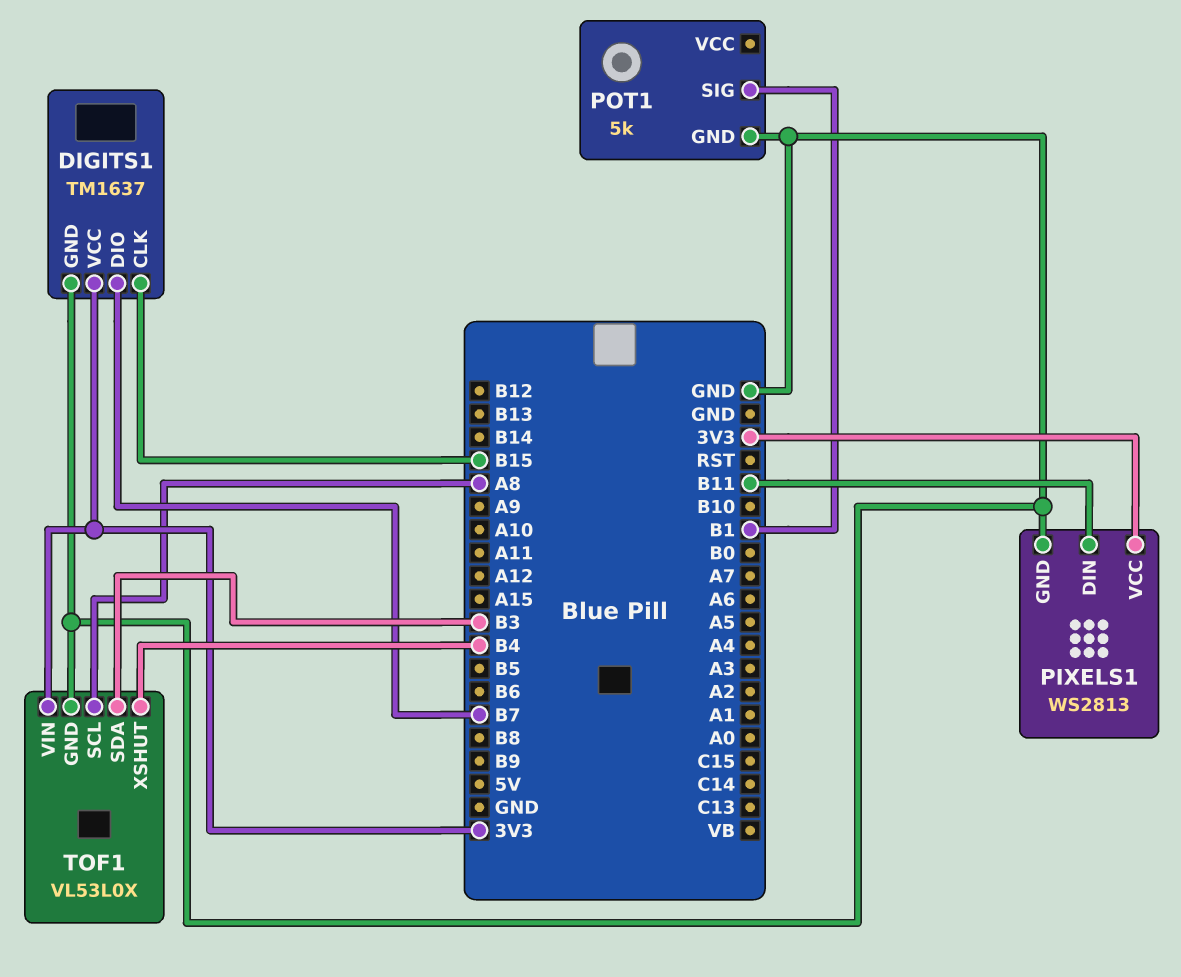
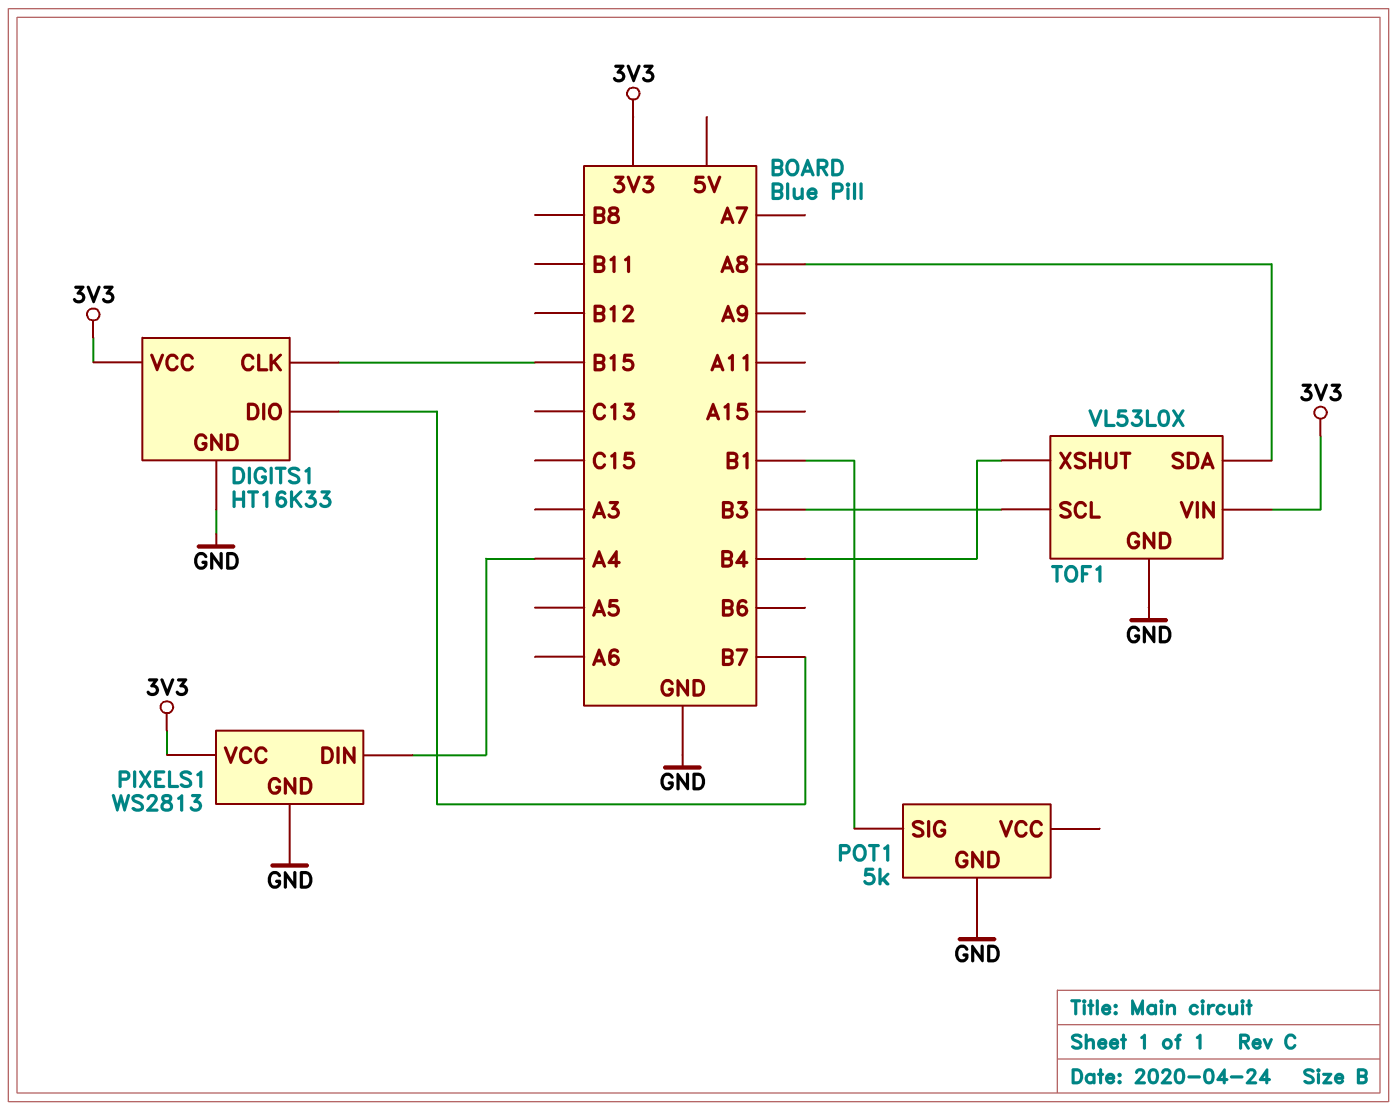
DIGITS1: TM1637 -> HT16K33
PIXELS1 pin DIN: B11 -> A4
TOF1 pin SCL: A8 -> B3
TOF1 pin SDA: B3 -> A8

